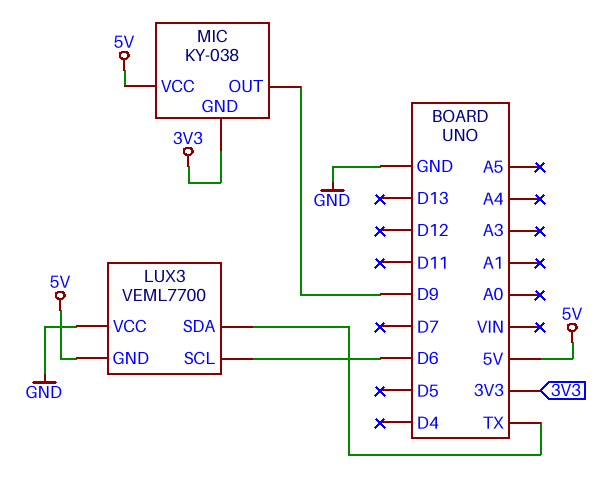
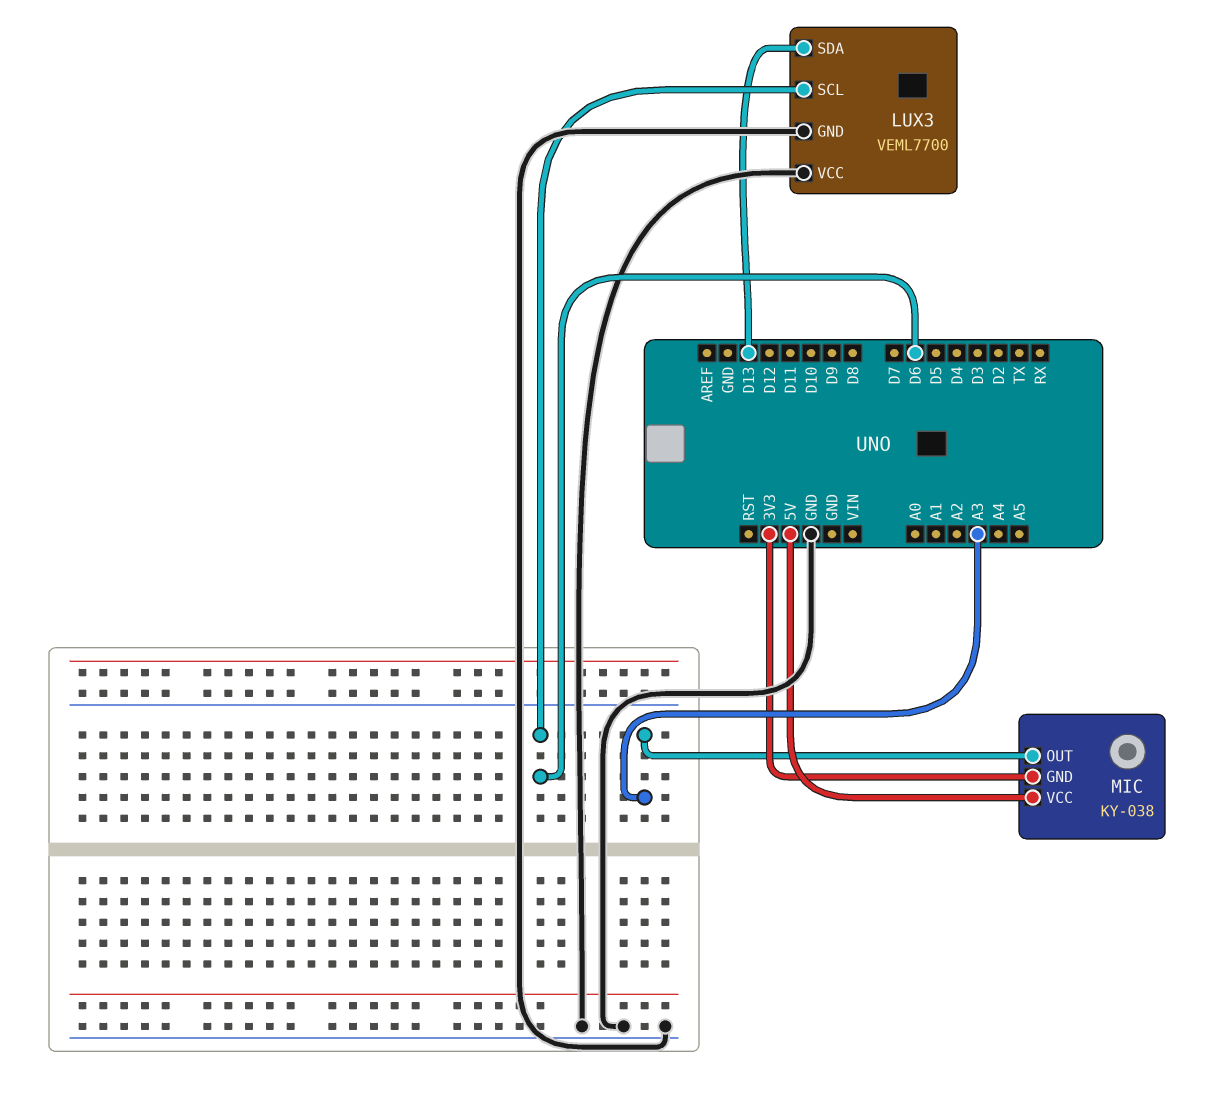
LUX3 pin GND: 5V -> GND
LUX3 pin SDA: TX -> D13
MIC pin OUT: D9 -> A3

